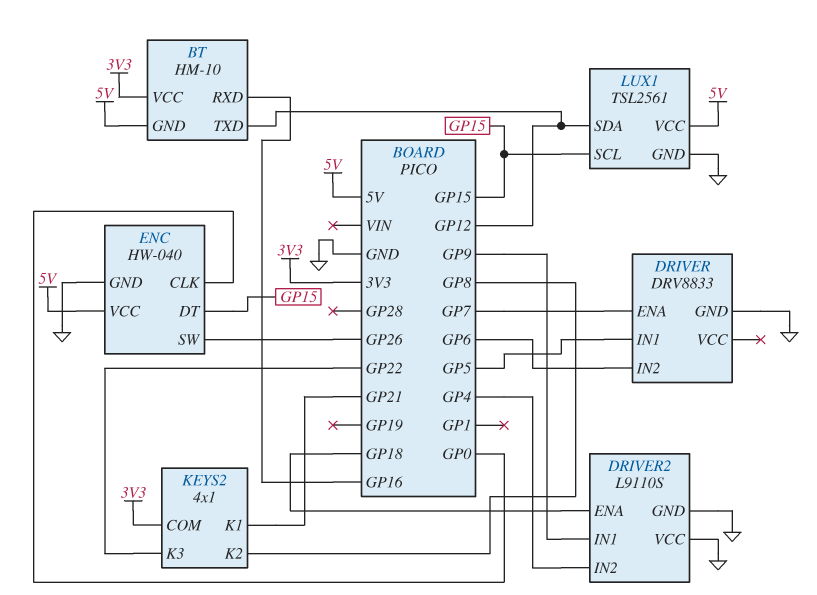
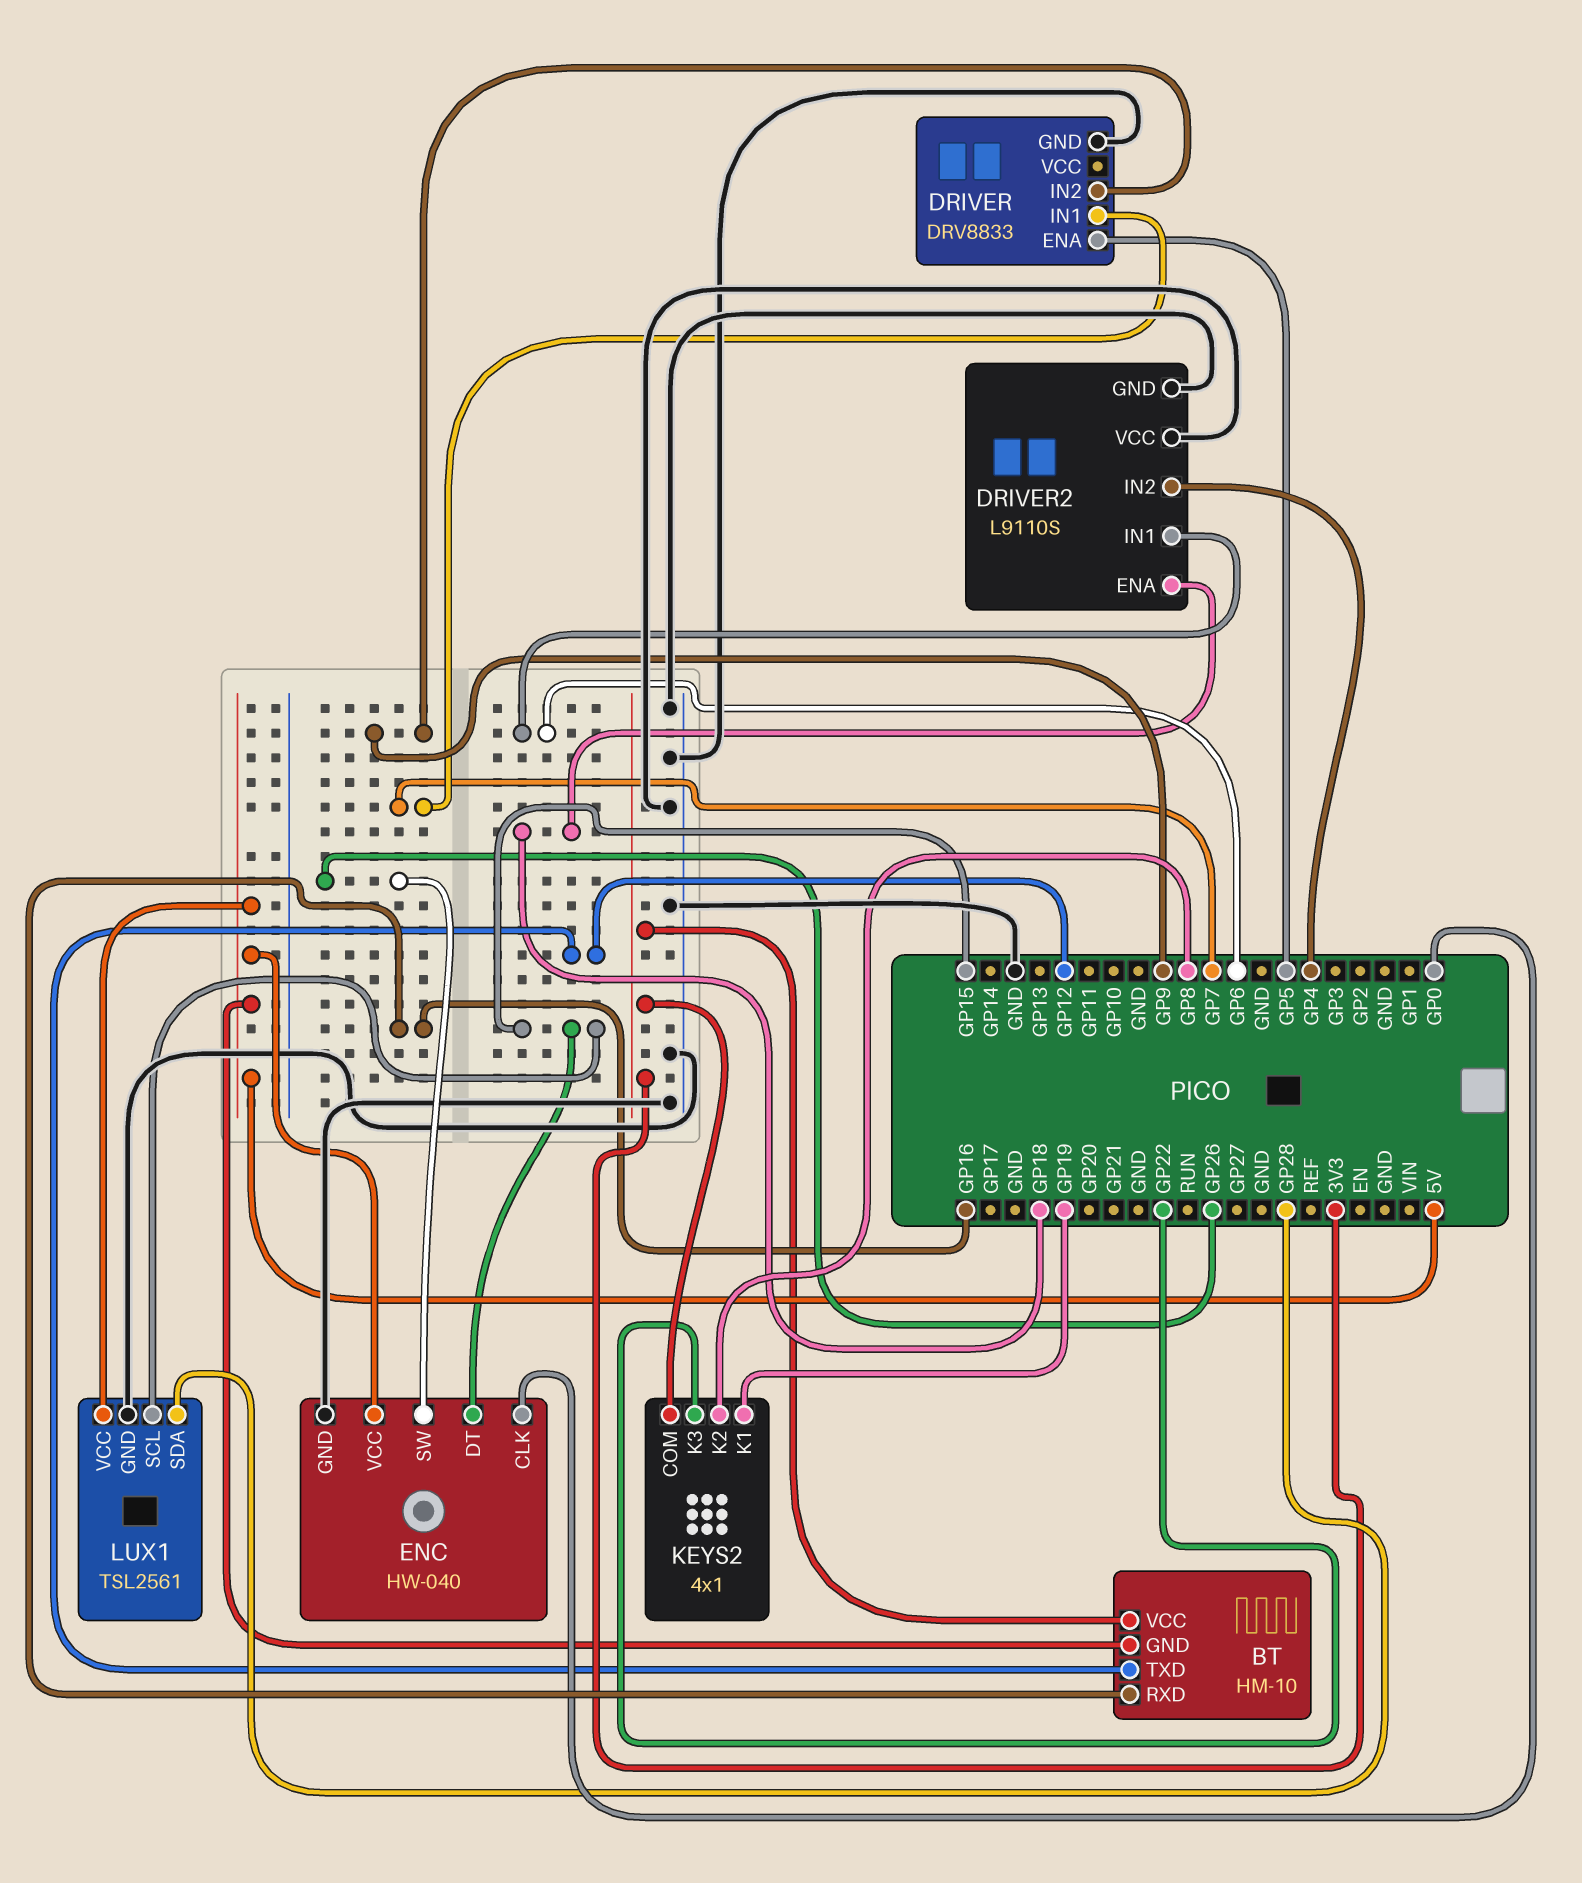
DRIVER pin ENA: GP7 -> GP5
DRIVER pin IN1: GP5 -> GP7
DRIVER pin IN2: GP6 -> GP9
DRIVER2 pin IN1: GP9 -> GP6
KEYS2 pin K1: GP21 -> GP19
LUX1 pin SDA: GP12 -> GP28

